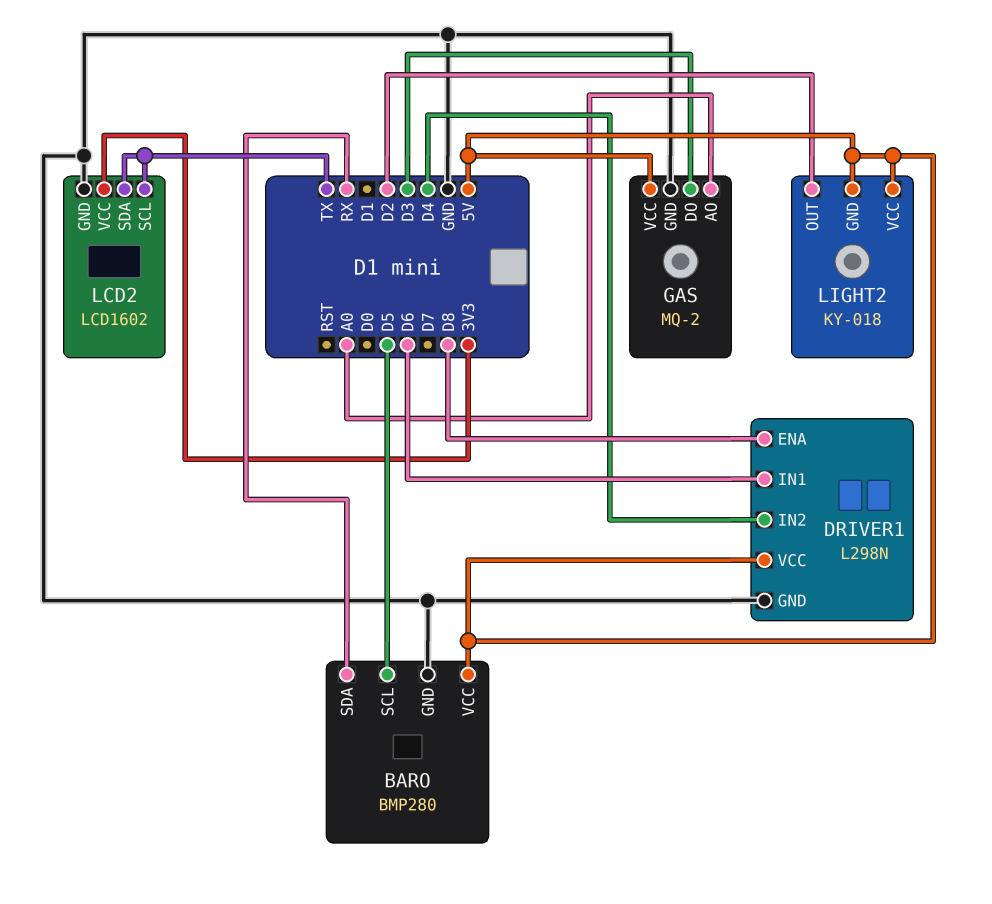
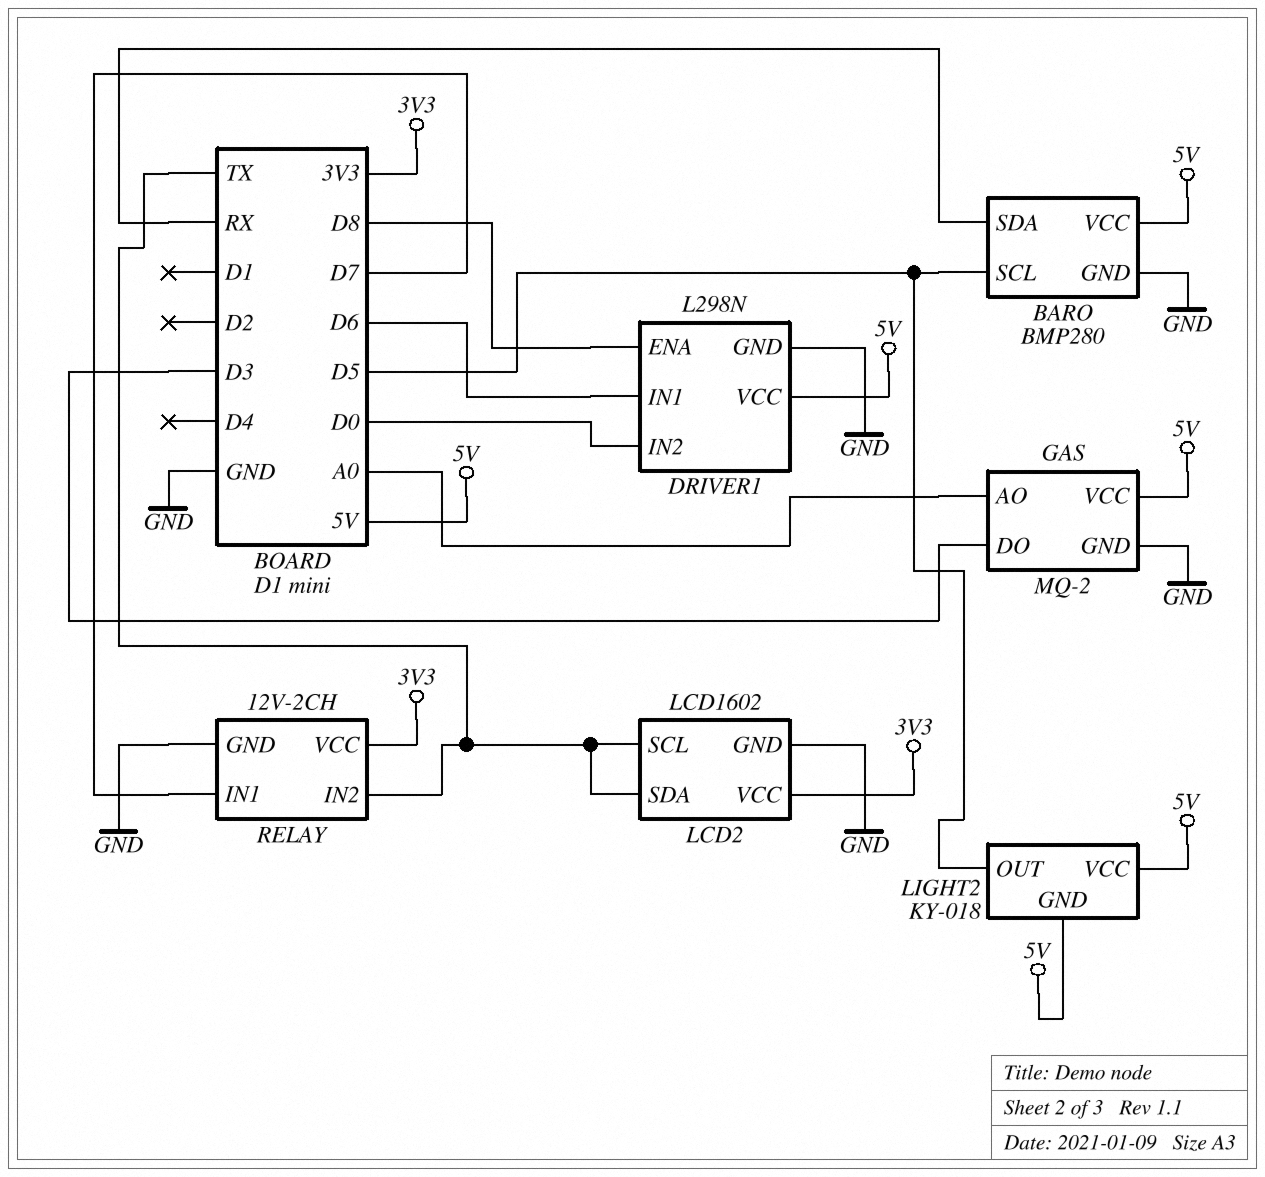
DRIVER1 pin IN2: D4 -> D0
LIGHT2 pin OUT: D2 -> D5
RELAY: none -> 12V-2CH
RELAY pin GND: none -> GND
RELAY pin IN1: none -> D7
RELAY pin IN2: none -> TX
RELAY pin VCC: none -> 3V3

